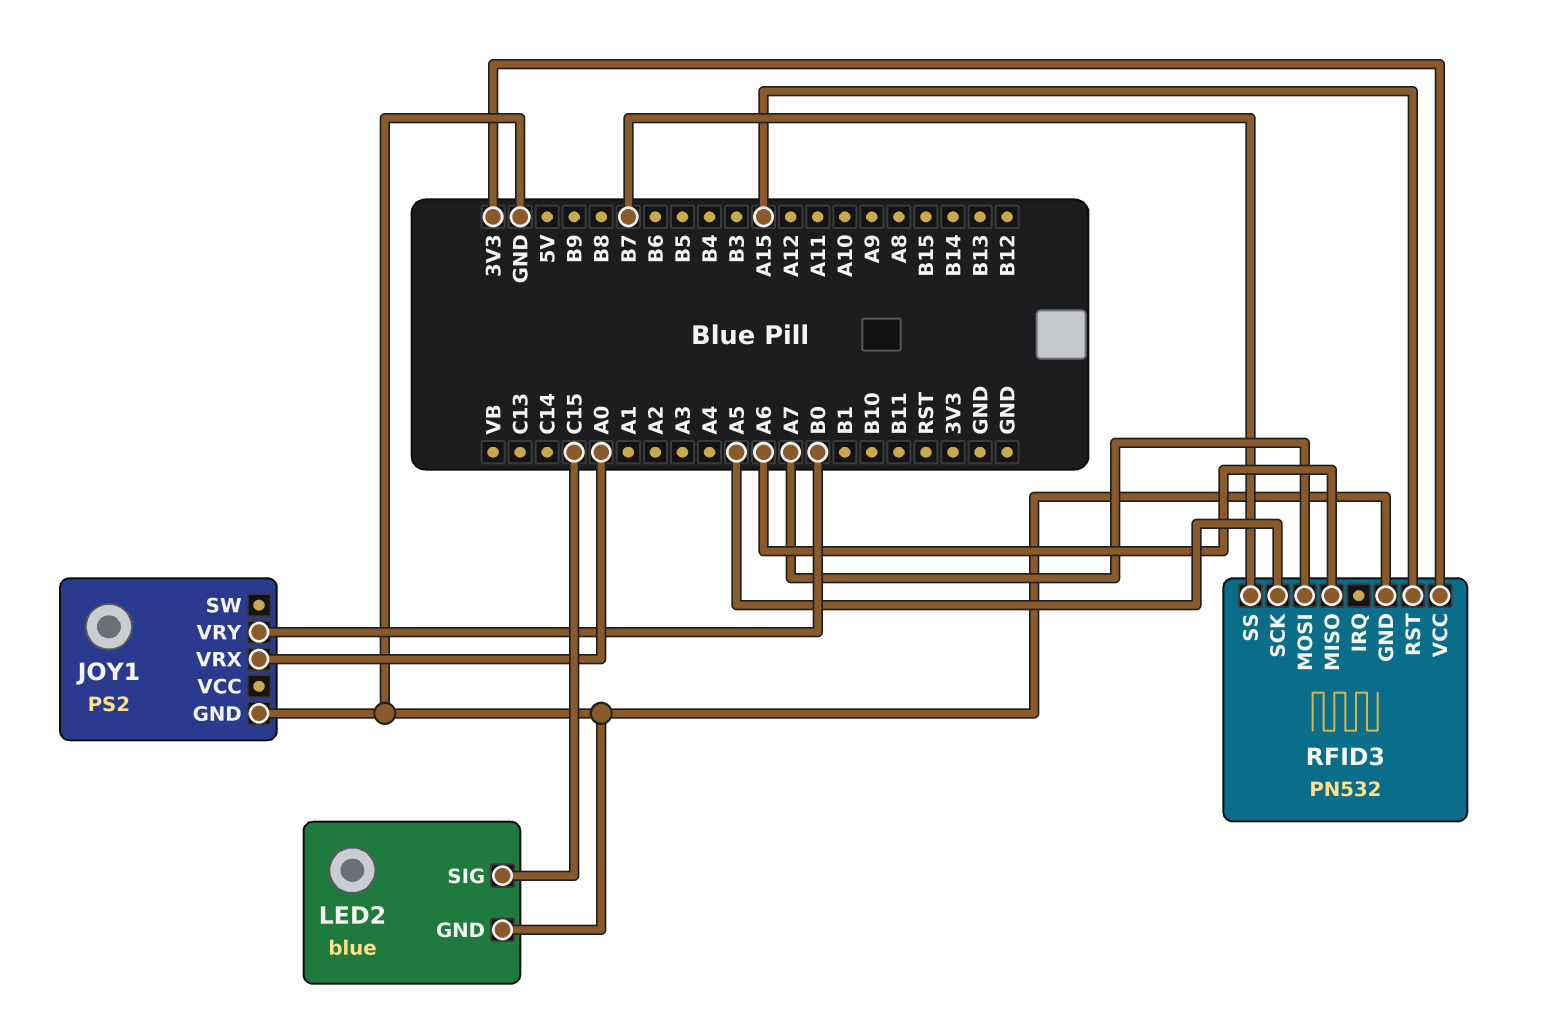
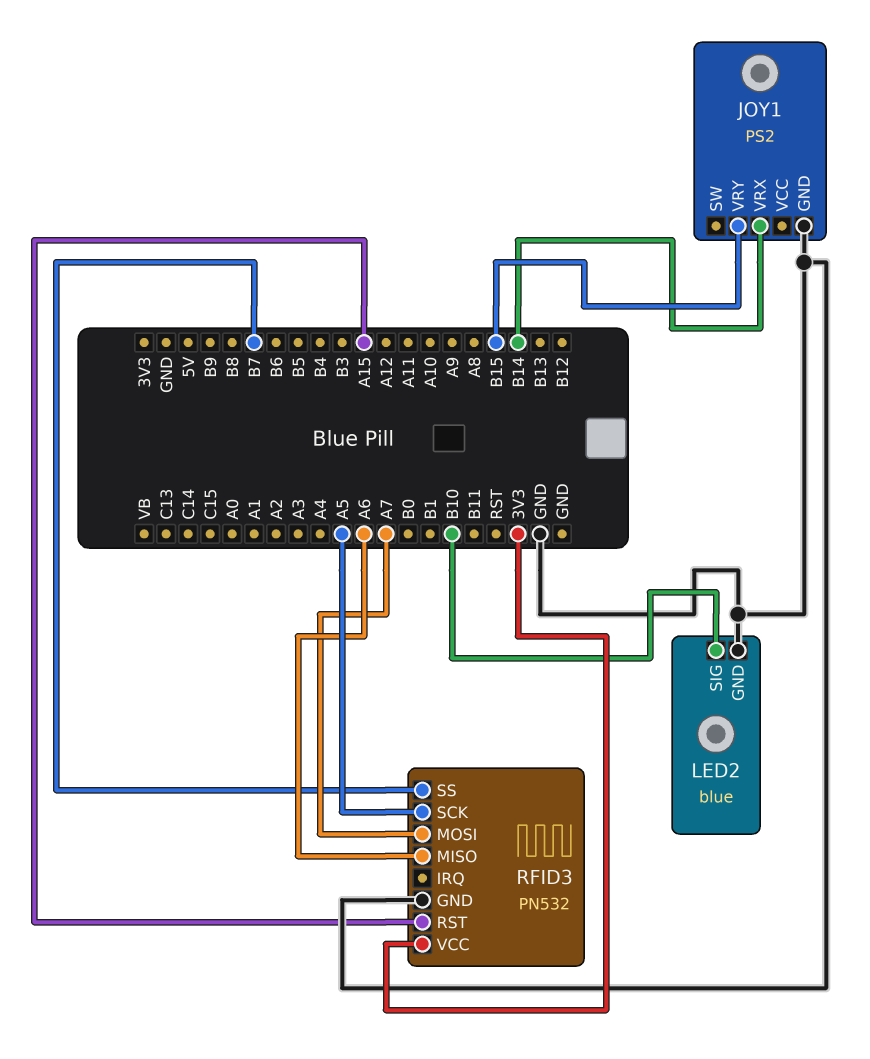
JOY1 pin VRX: A0 -> B14
JOY1 pin VRY: B0 -> B15
LED2 pin SIG: C15 -> B10

